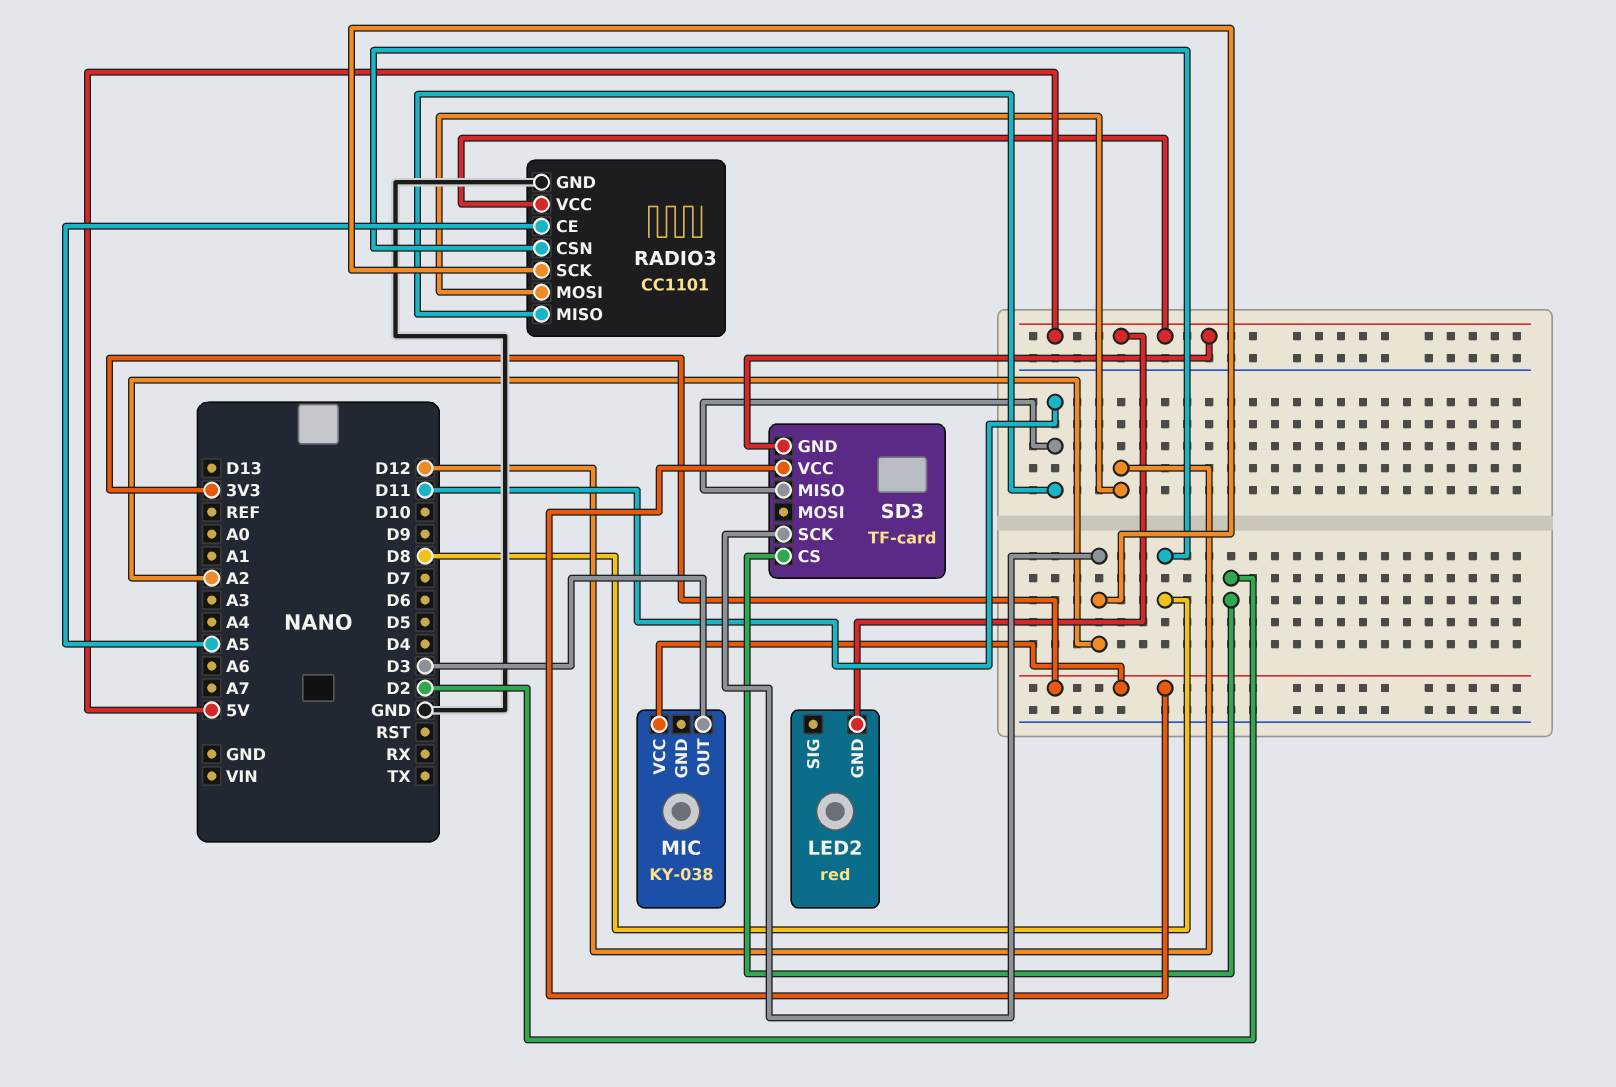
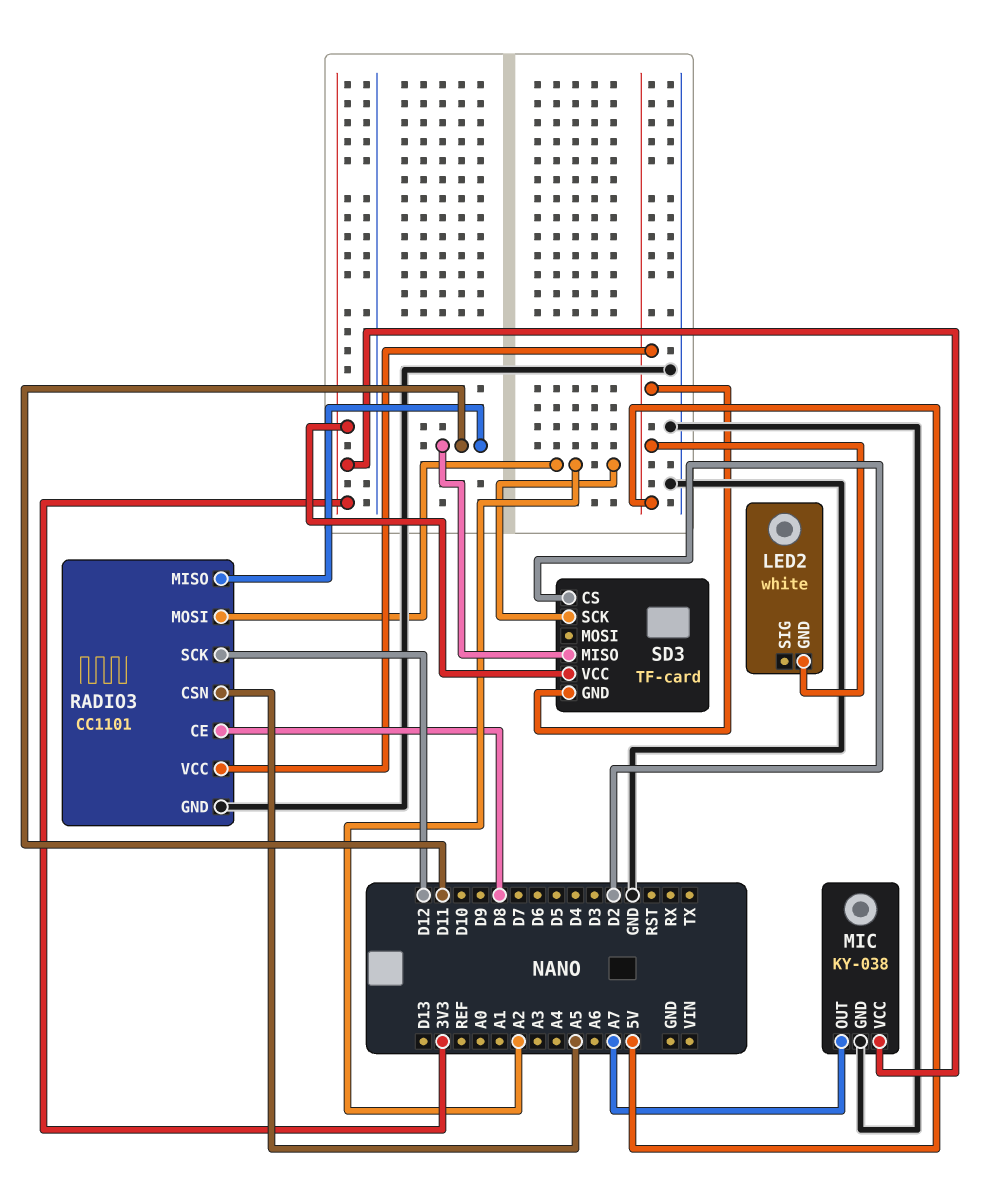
LED2: red -> white
MIC pin GND: none -> GND
MIC pin OUT: D3 -> A7
RADIO3 pin CE: A5 -> D8
RADIO3 pin CSN: D8 -> A5
RADIO3 pin MOSI: D12 -> A2
RADIO3 pin SCK: A2 -> D12

